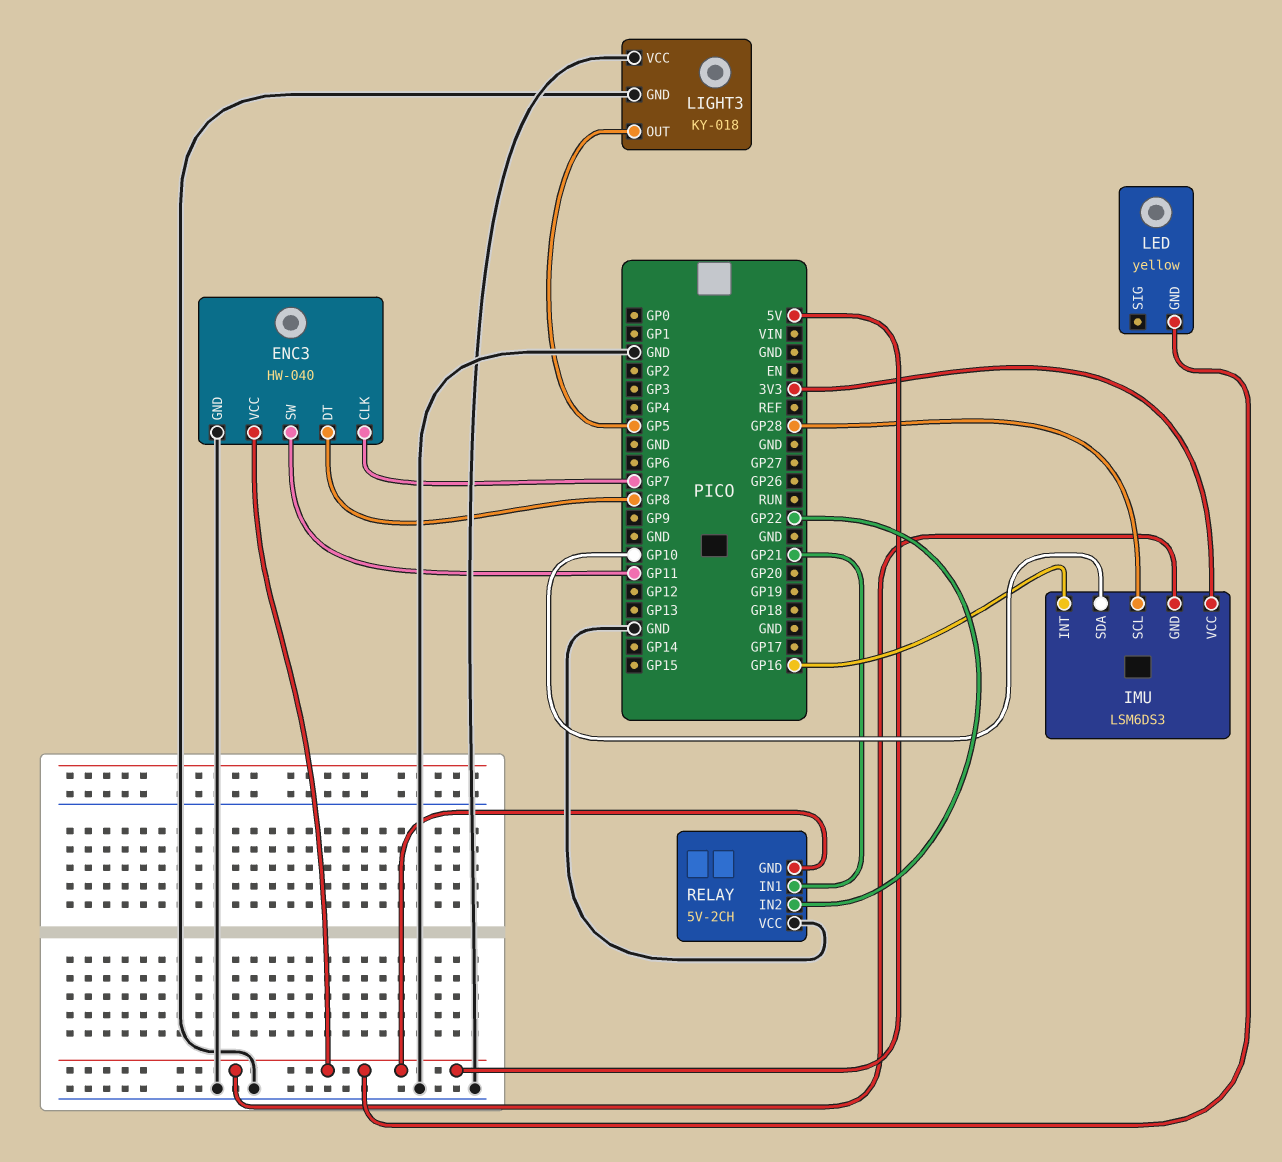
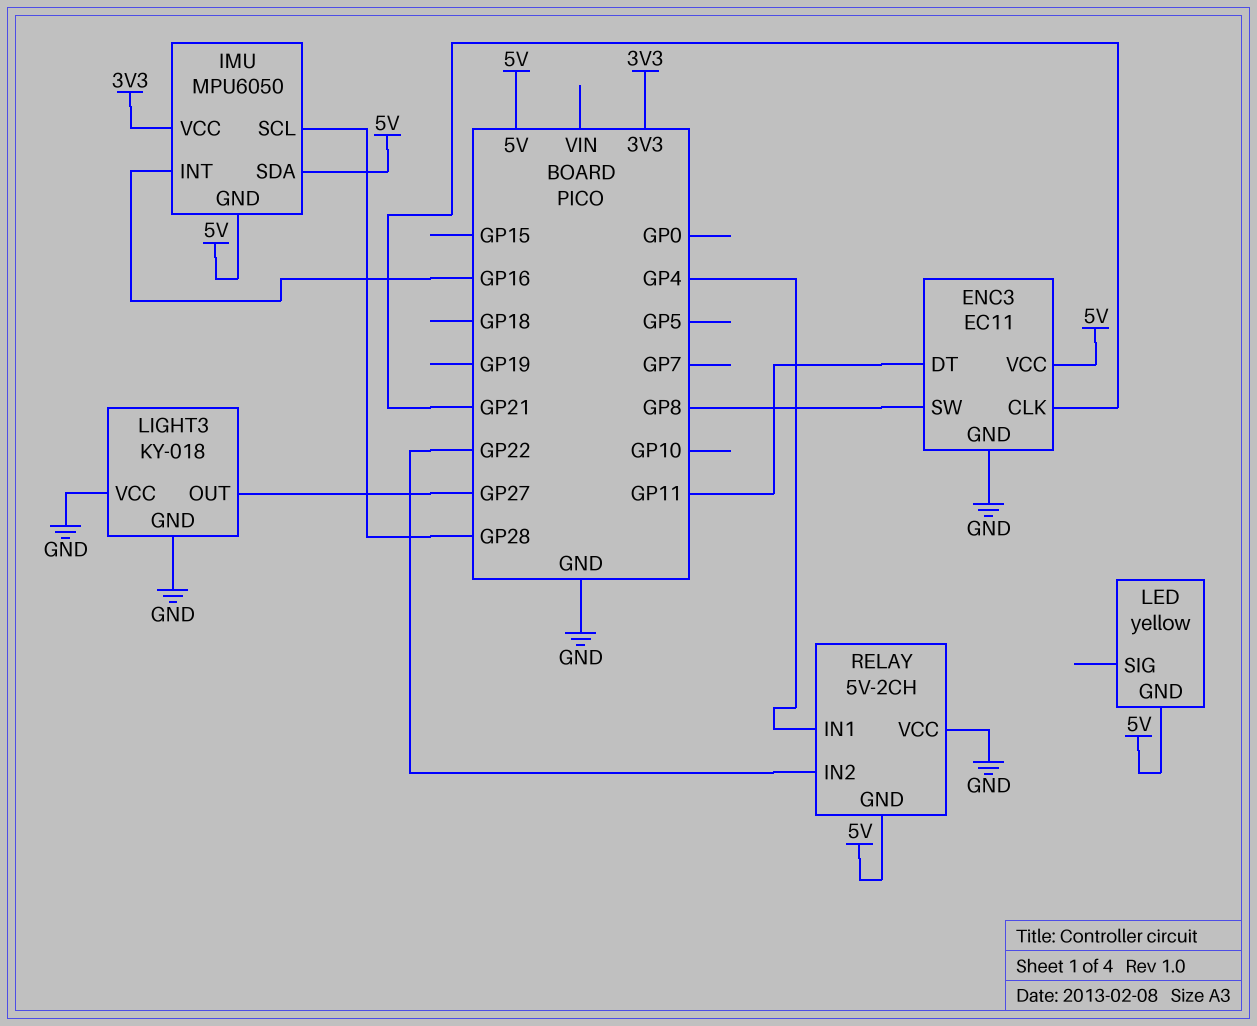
ENC3: HW-040 -> EC11
ENC3 pin CLK: GP7 -> GP21
ENC3 pin DT: GP8 -> GP11
ENC3 pin SW: GP11 -> GP8
IMU: LSM6DS3 -> MPU6050
IMU pin SDA: GP10 -> 5V
LIGHT3 pin OUT: GP5 -> GP27
RELAY pin IN1: GP21 -> GP4

